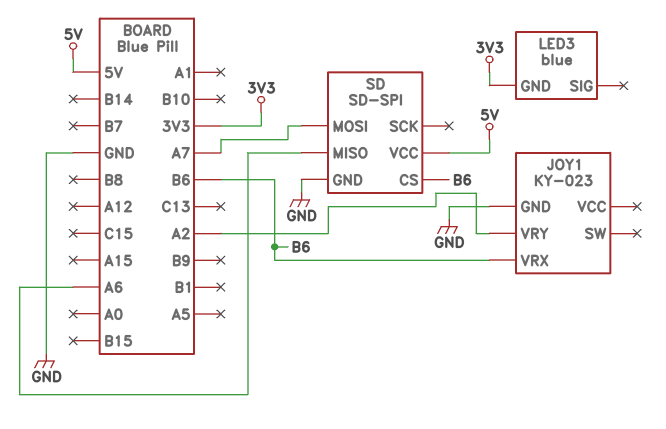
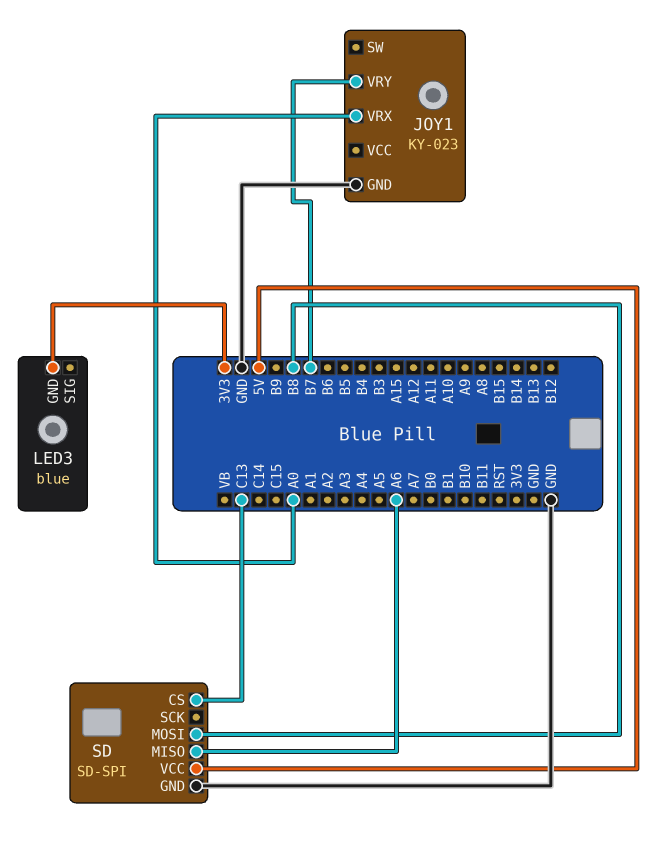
JOY1 pin VRX: B6 -> A0
JOY1 pin VRY: A2 -> B7
SD pin CS: B6 -> C13
SD pin MOSI: A7 -> B8

